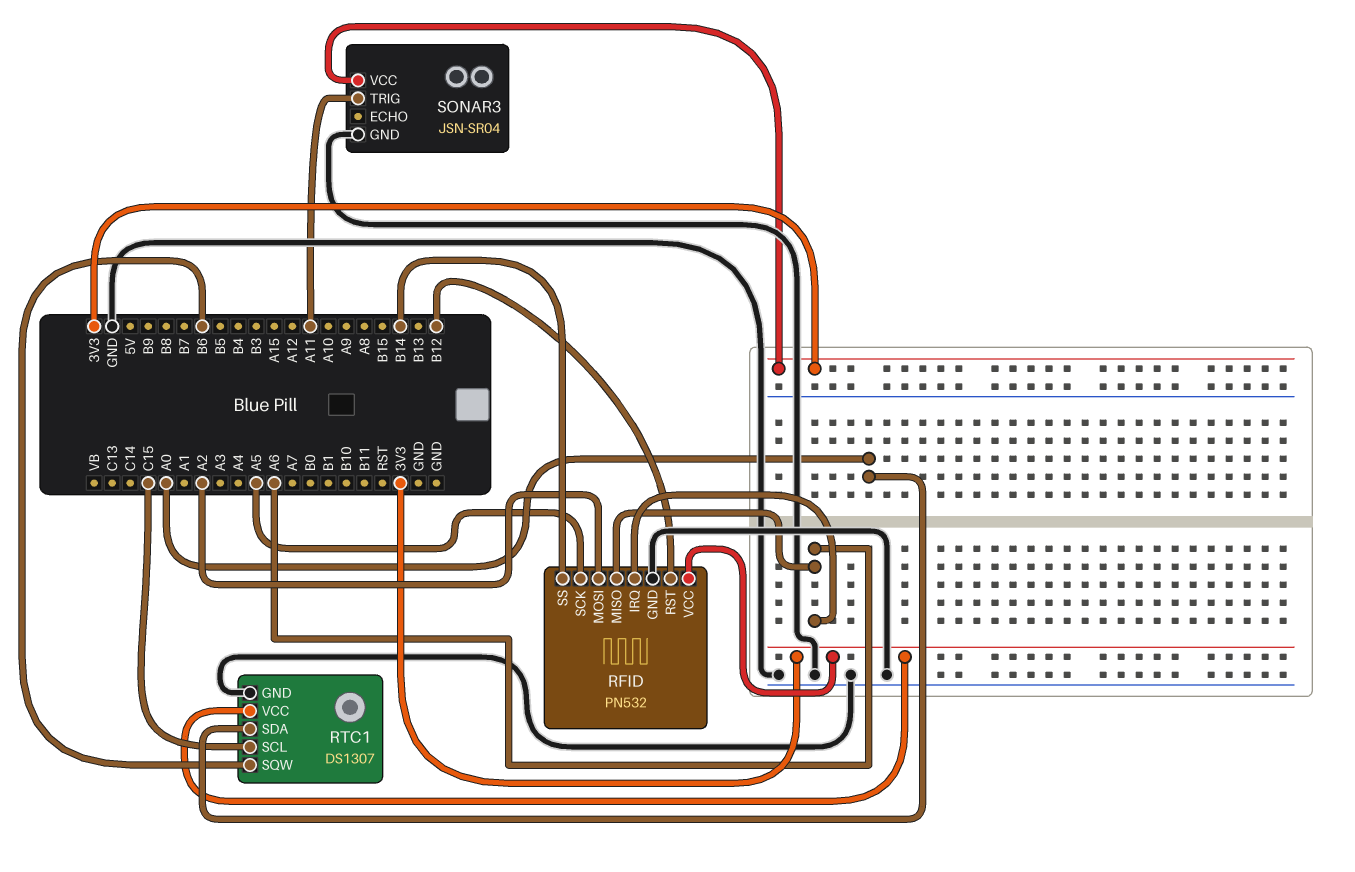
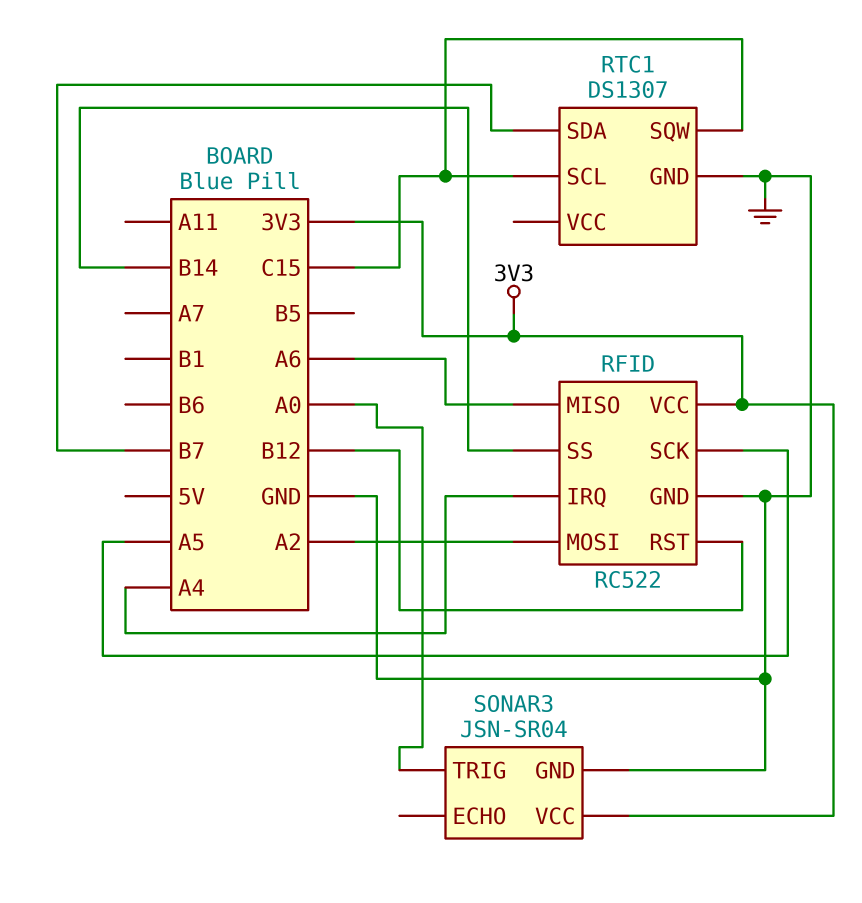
RFID: PN532 -> RC522
RFID pin IRQ: A6 -> A4
RTC1 pin SDA: A0 -> B7
RTC1 pin SQW: B6 -> C15
RTC1 pin VCC: 3V3 -> none
SONAR3 pin TRIG: A11 -> A0

